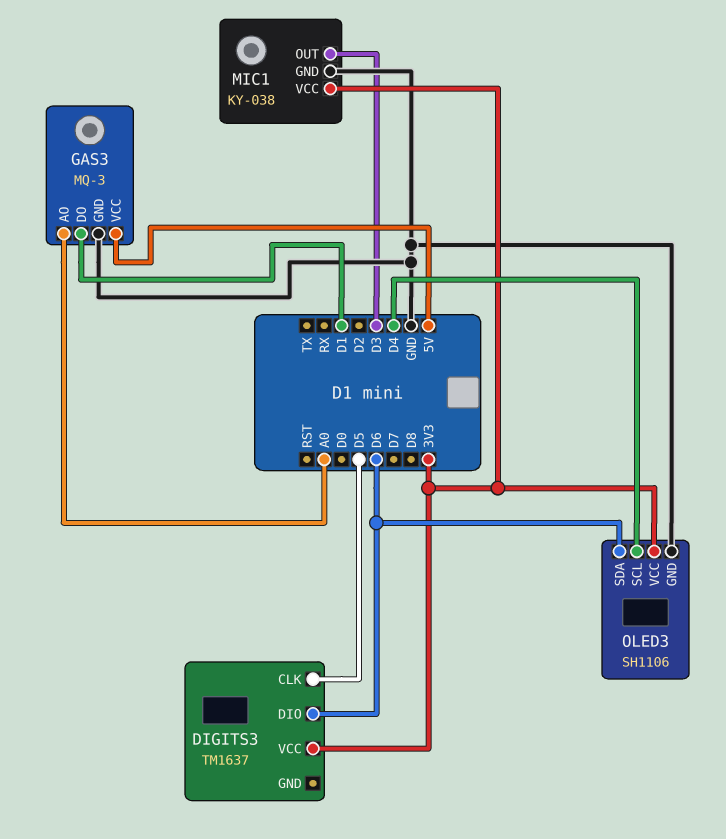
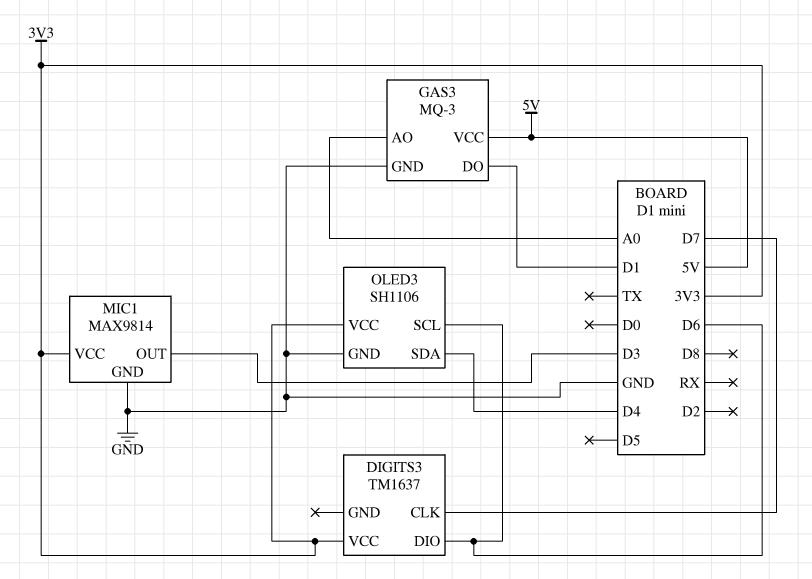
DIGITS3 pin CLK: D5 -> D7
MIC1: KY-038 -> MAX9814
OLED3 pin SCL: D4 -> D6
OLED3 pin SDA: D6 -> D4

